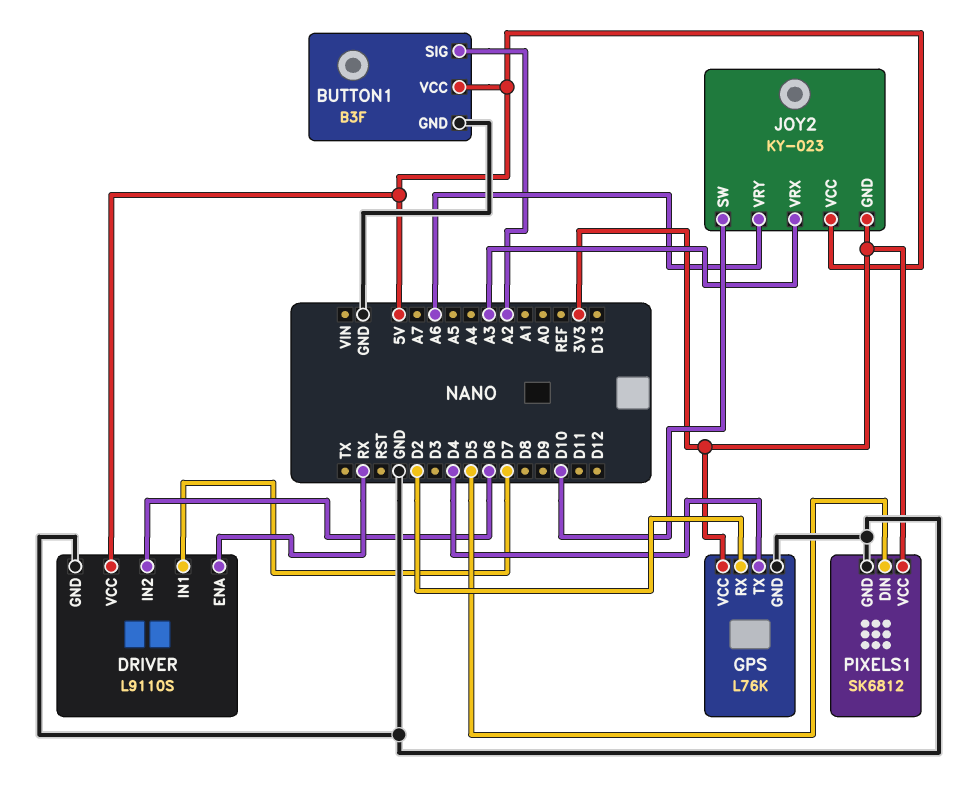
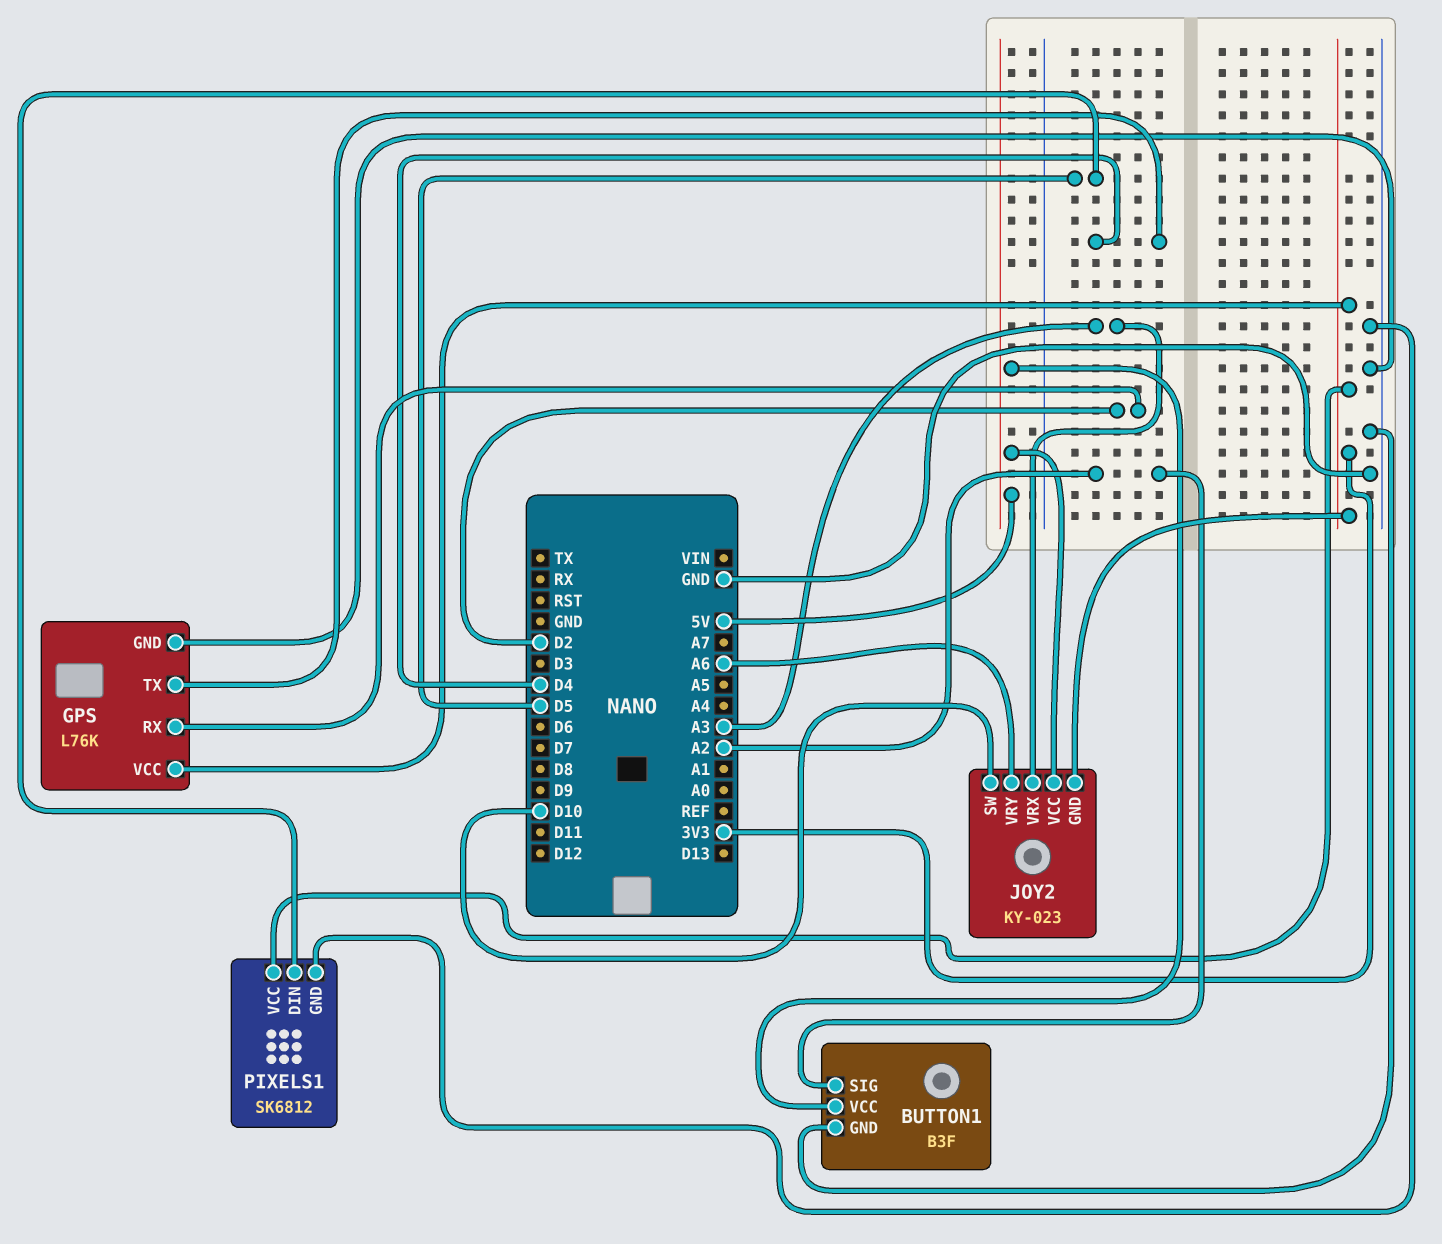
DRIVER: L9110S -> none
DRIVER pin ENA: RX -> none
DRIVER pin GND: GND -> none
DRIVER pin IN1: D7 -> none
DRIVER pin IN2: D6 -> none
DRIVER pin VCC: 5V -> none

